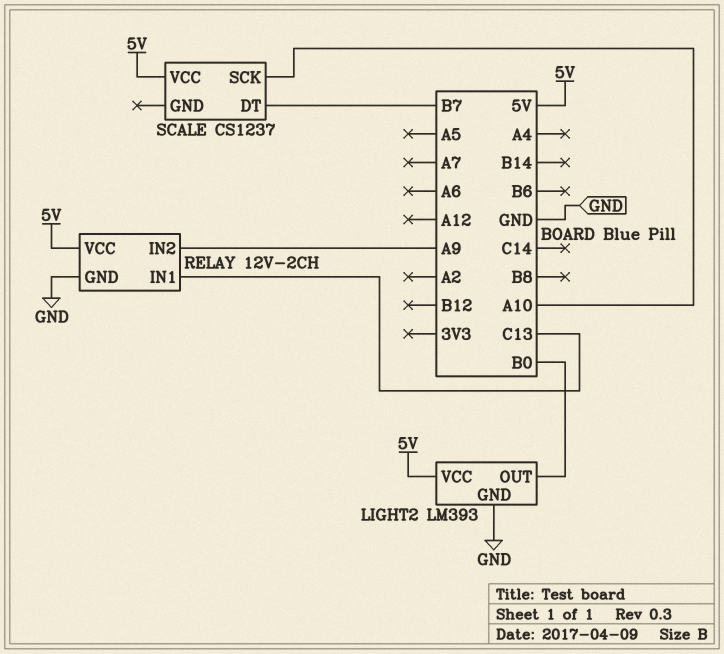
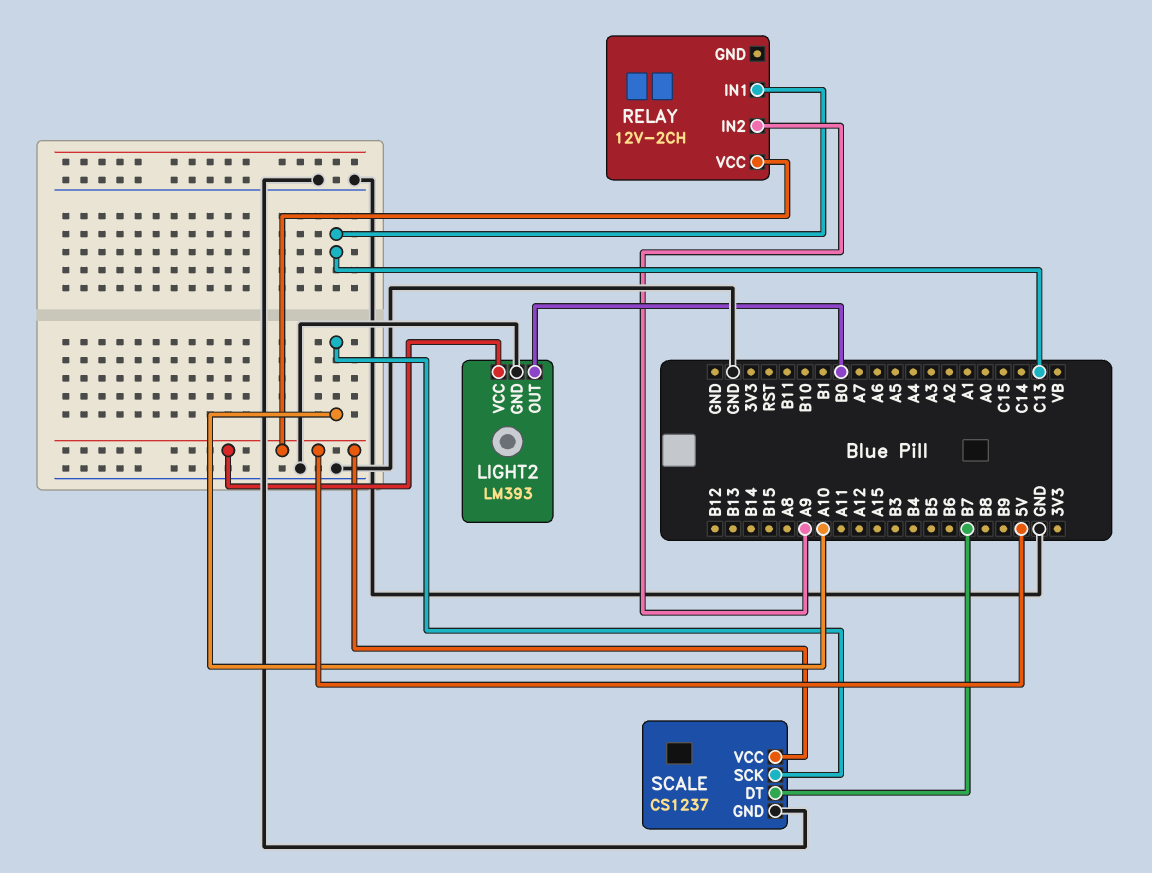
RELAY pin GND: GND -> none
SCALE pin GND: none -> GND

